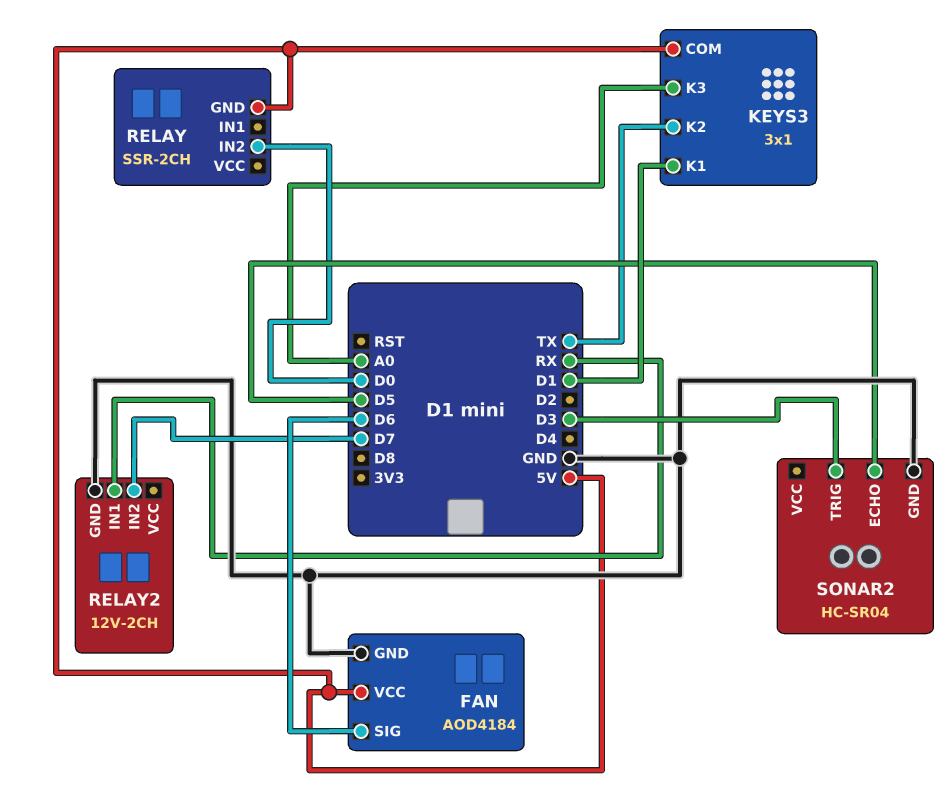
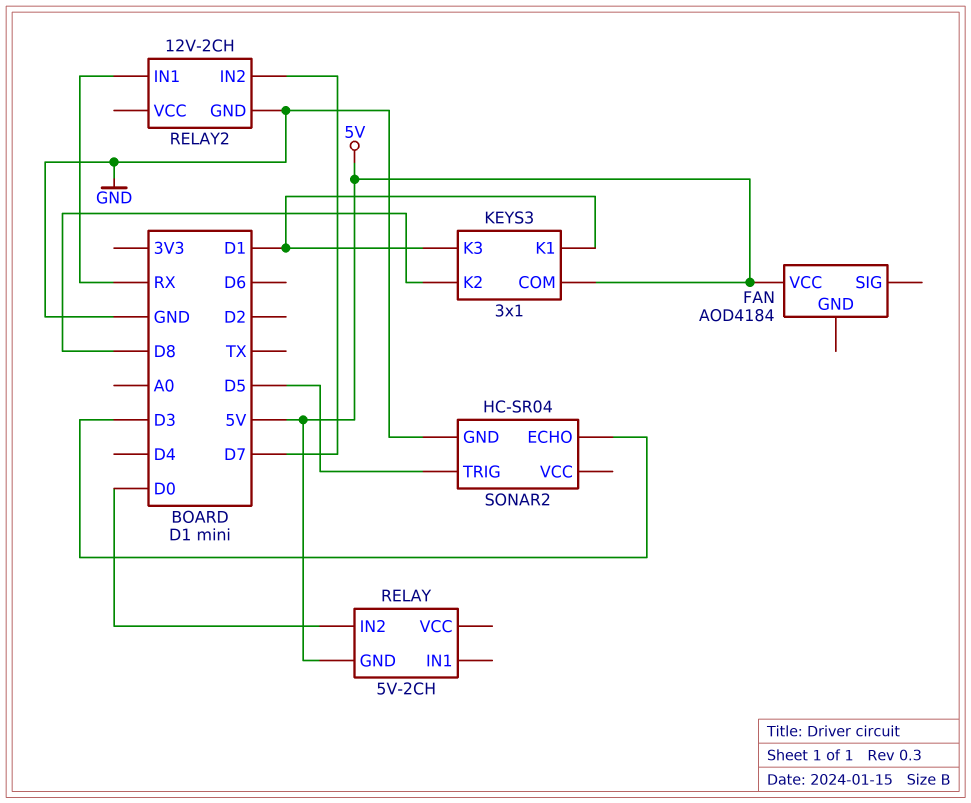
FAN pin GND: GND -> none
FAN pin SIG: D6 -> none
KEYS3 pin K2: TX -> D8
KEYS3 pin K3: A0 -> D1
RELAY: SSR-2CH -> 5V-2CH
SONAR2 pin ECHO: D5 -> D3
SONAR2 pin TRIG: D3 -> D5

